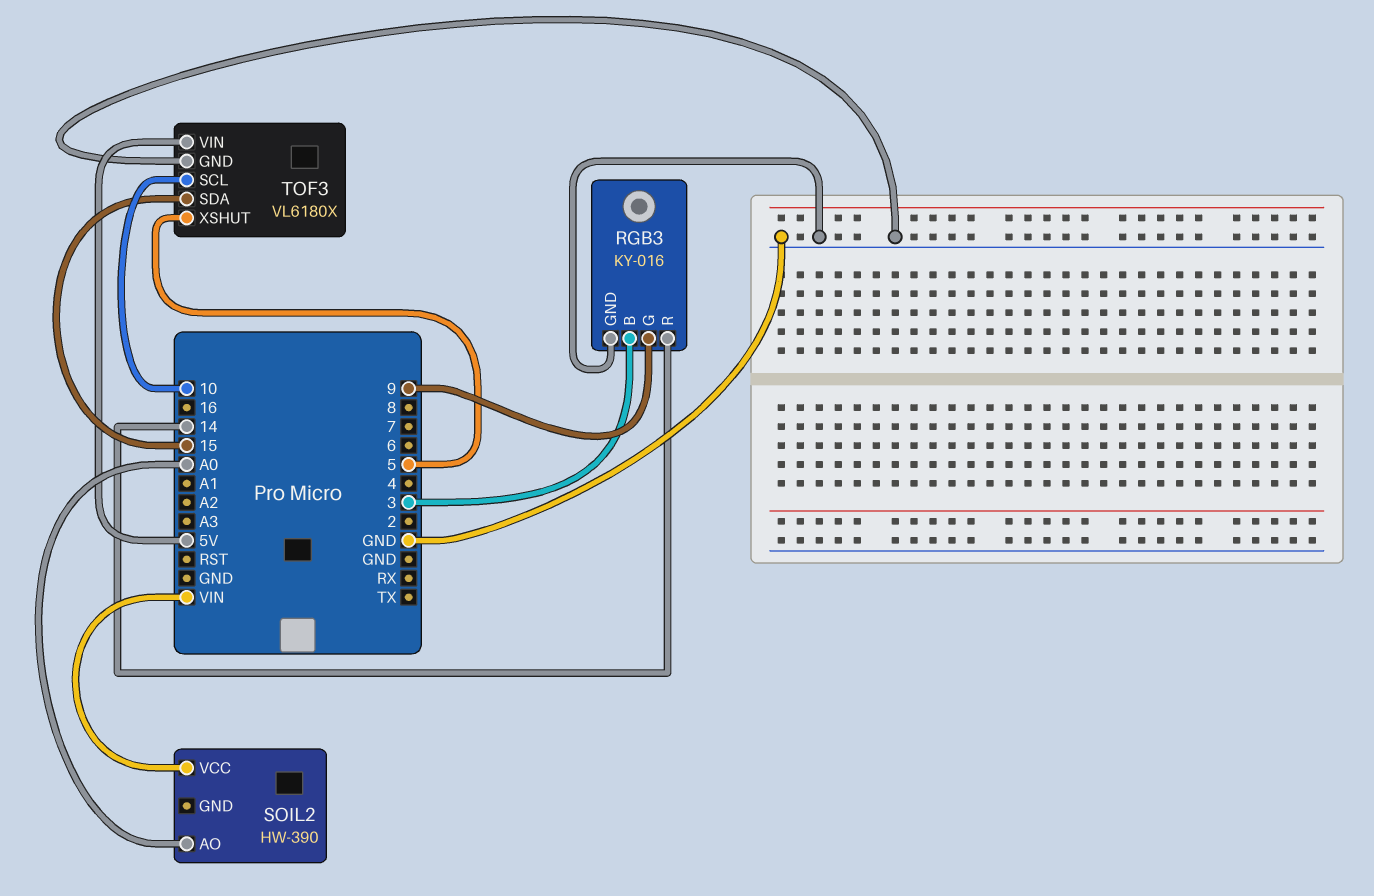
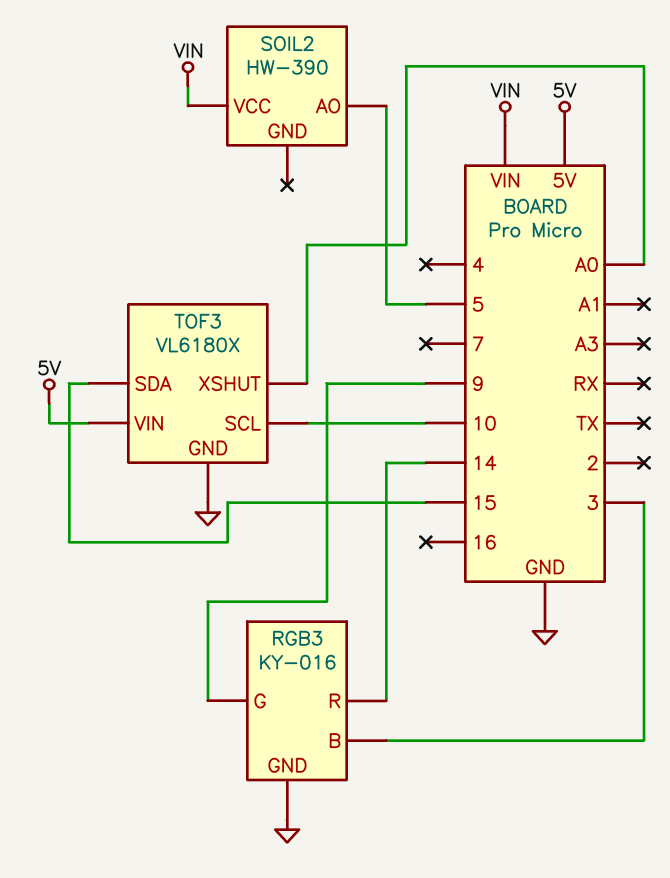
SOIL2 pin AO: A0 -> 5
TOF3 pin XSHUT: 5 -> A0

